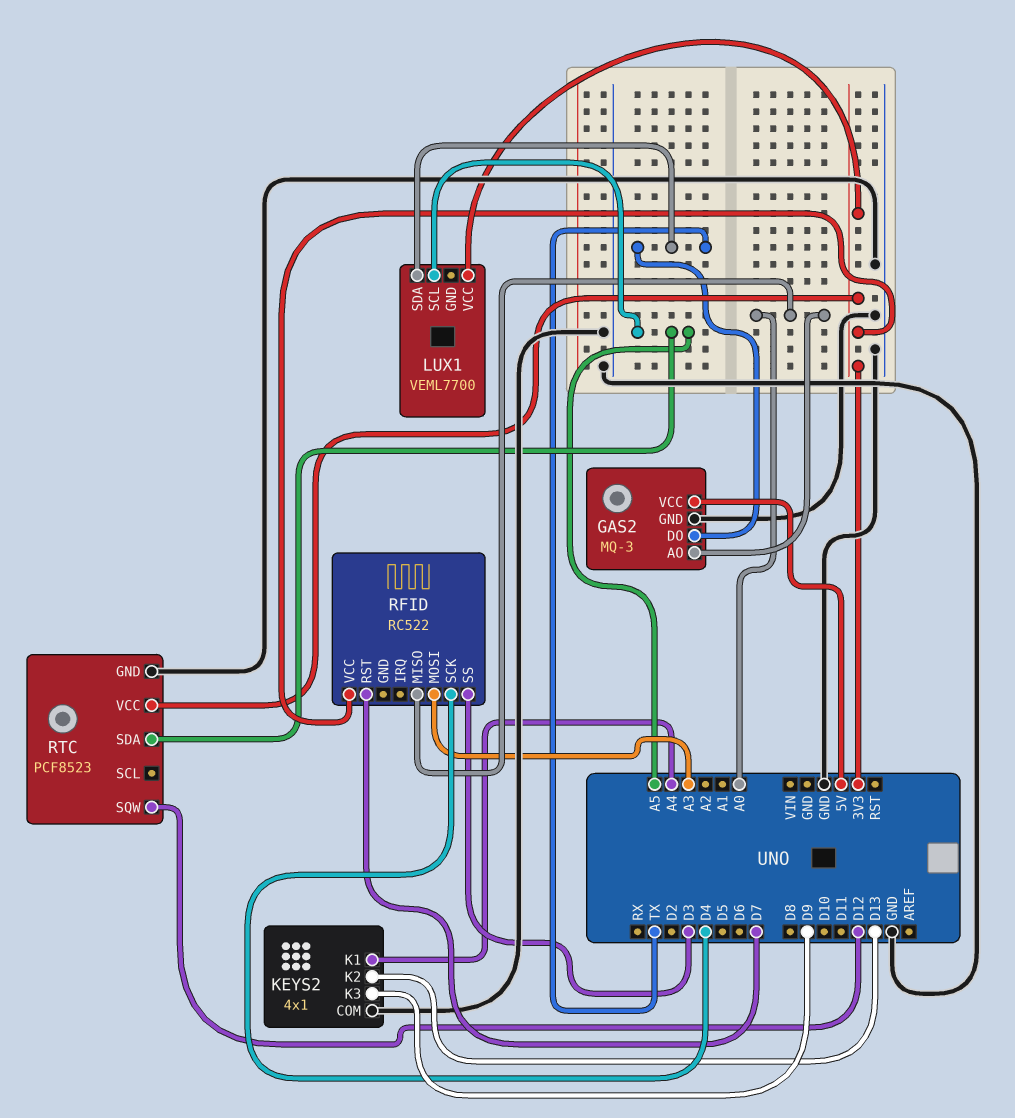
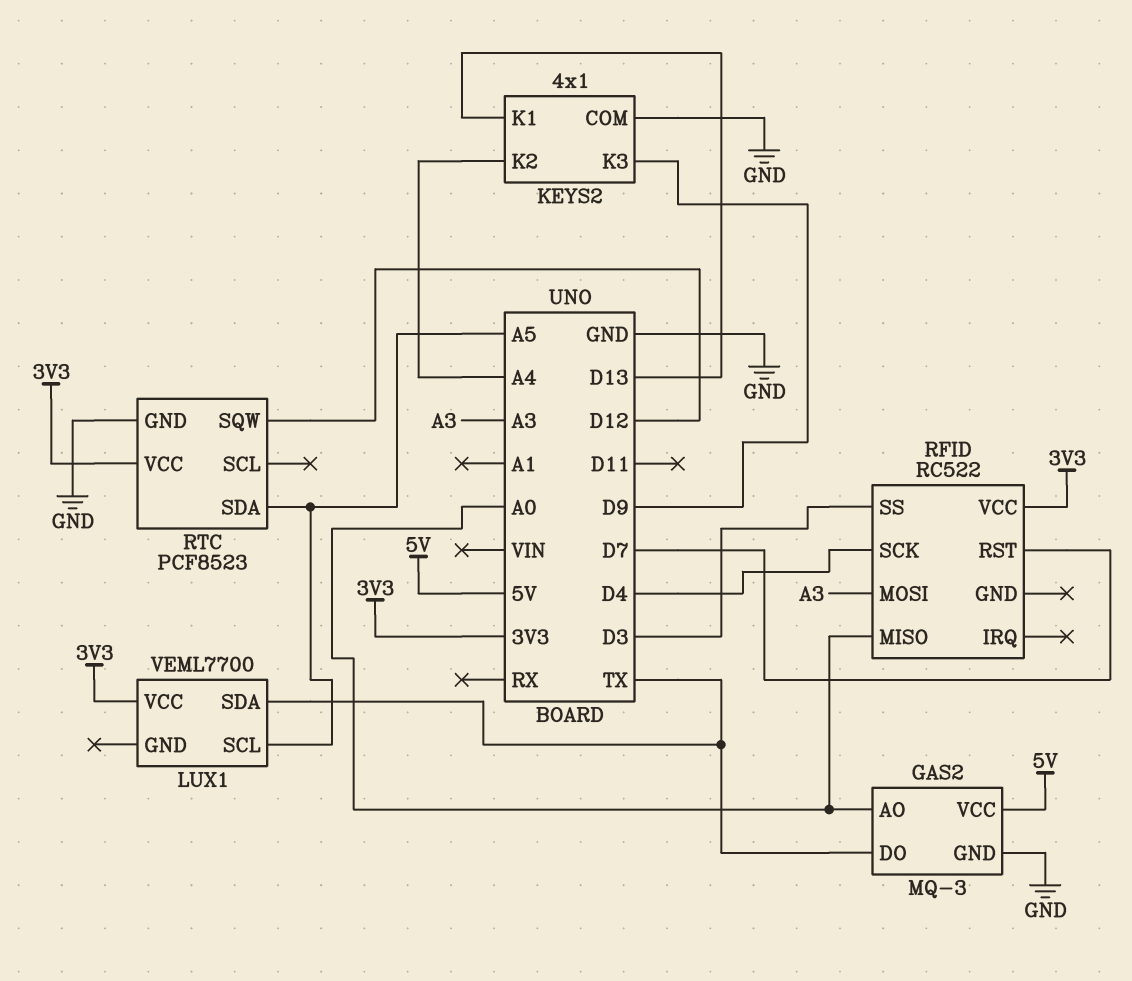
KEYS2 pin K1: A4 -> D13
KEYS2 pin K2: D13 -> A4

